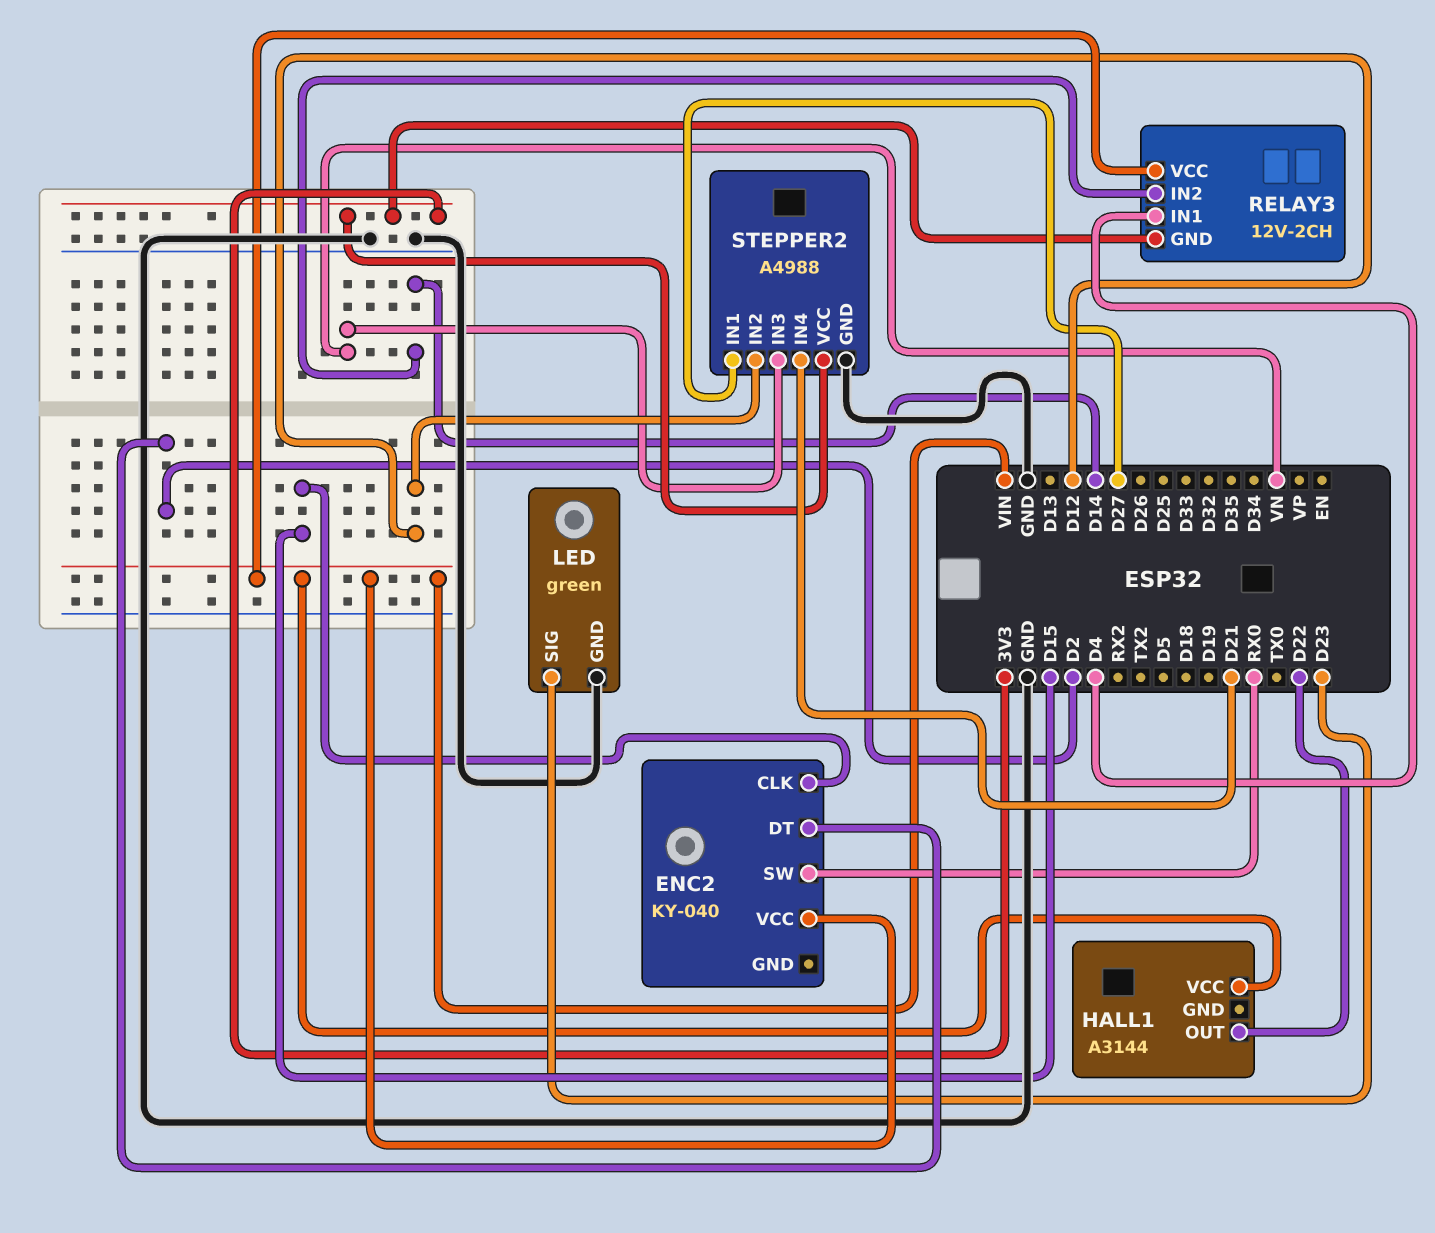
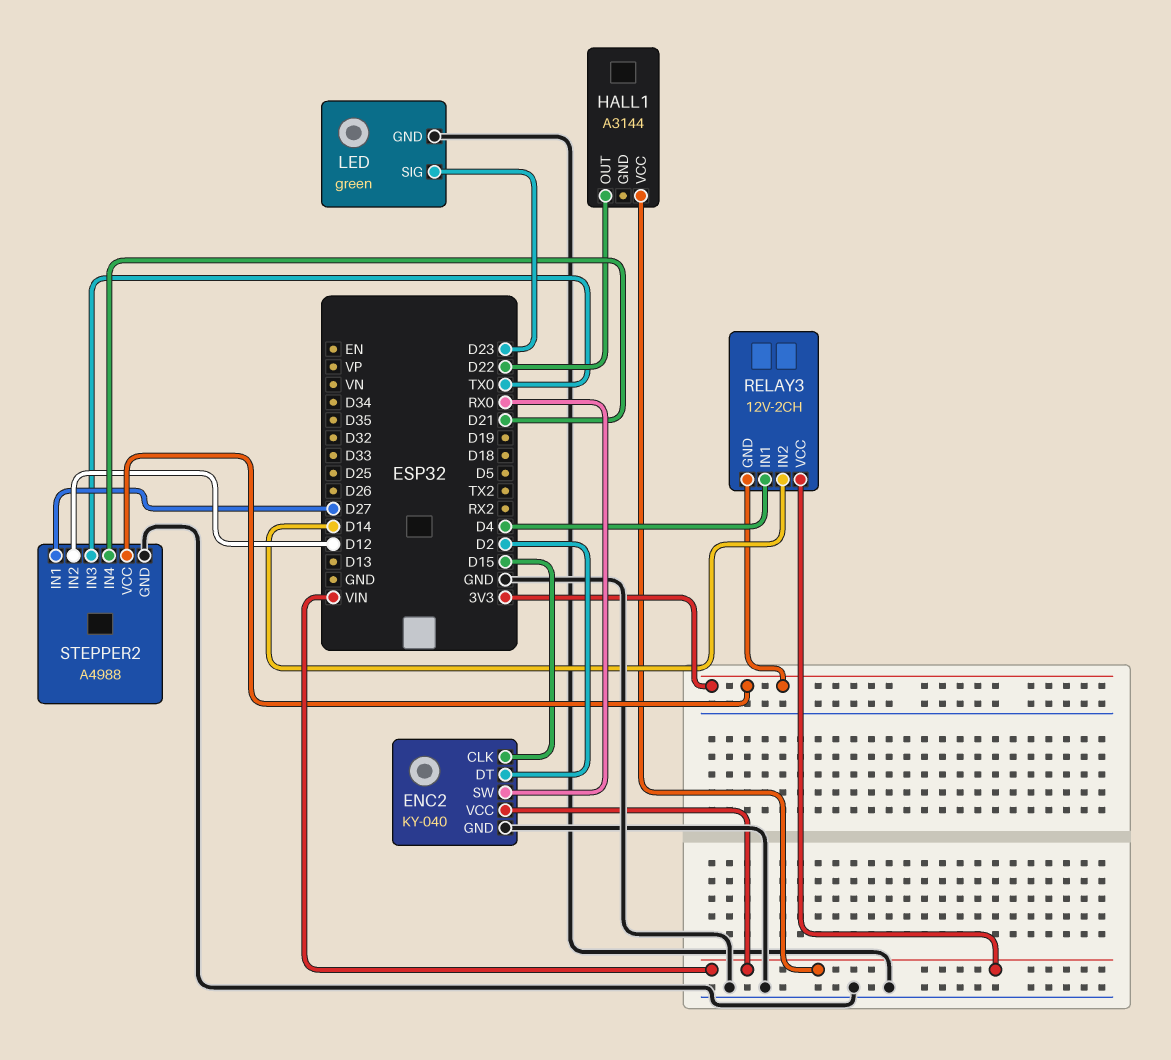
ENC2 pin GND: none -> GND
STEPPER2 pin IN3: VN -> TX0

